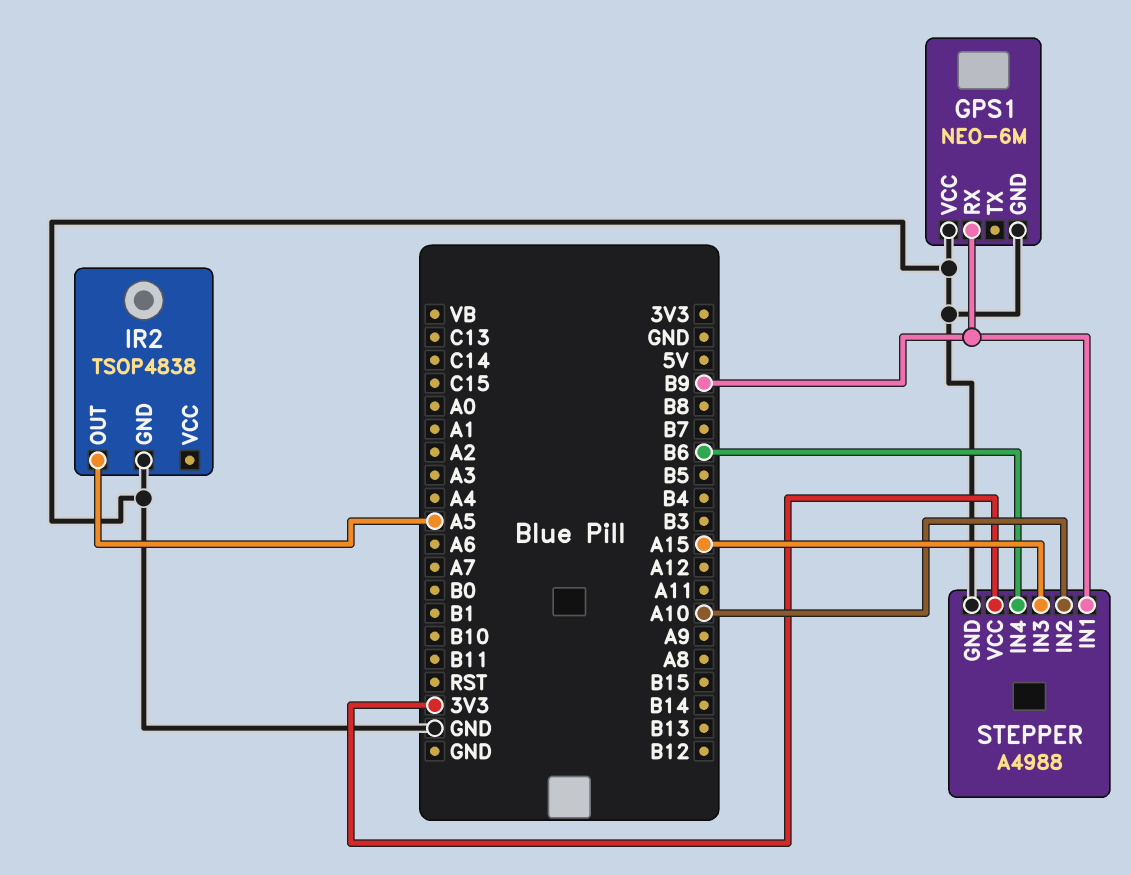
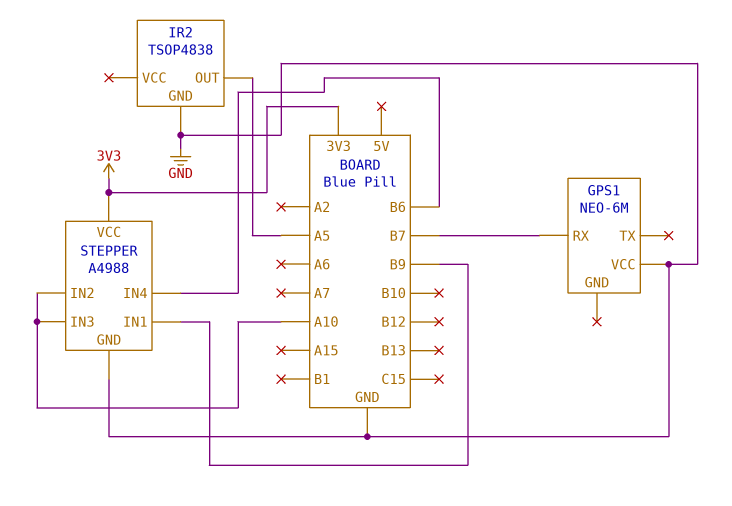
GPS1 pin GND: GND -> none
GPS1 pin RX: B9 -> B7
STEPPER pin IN3: A15 -> A10

